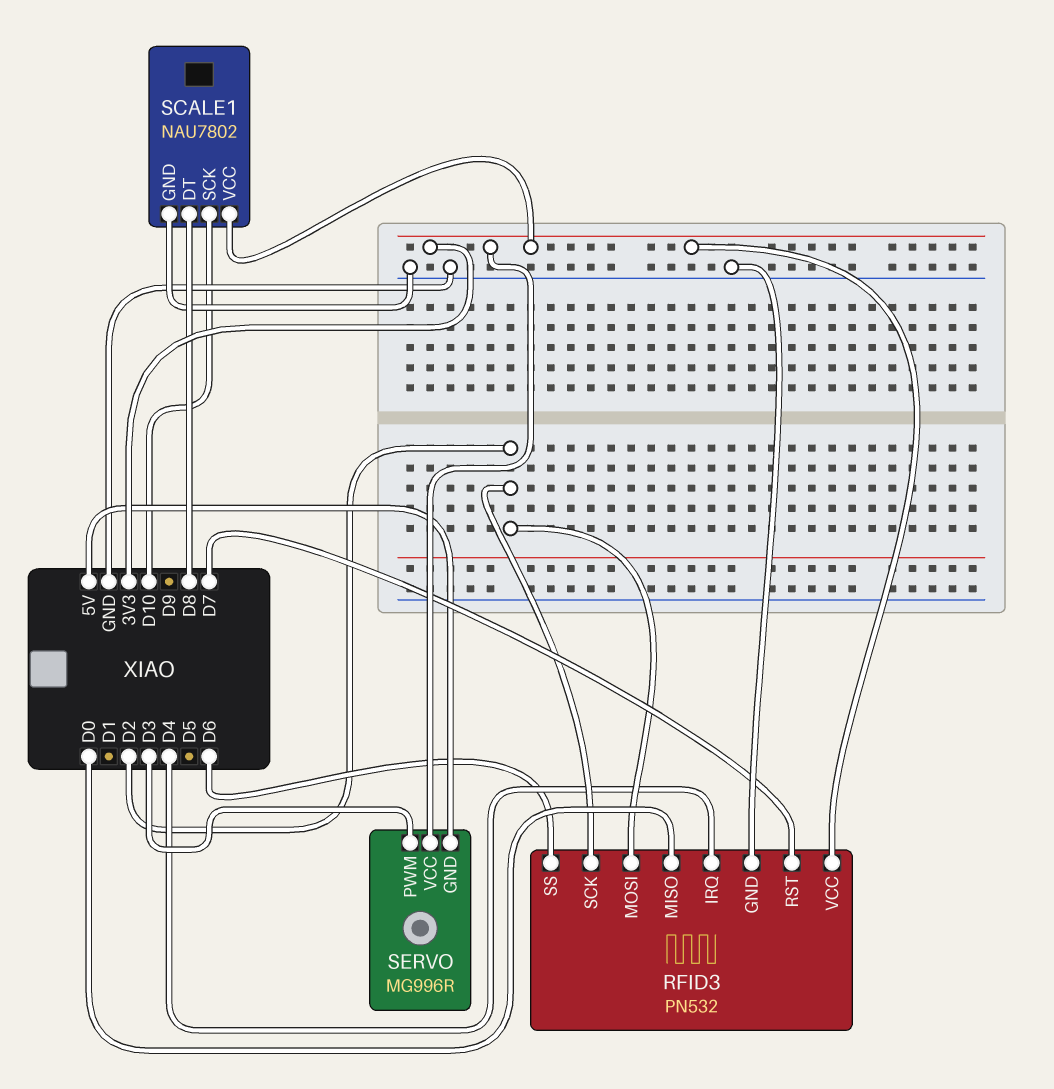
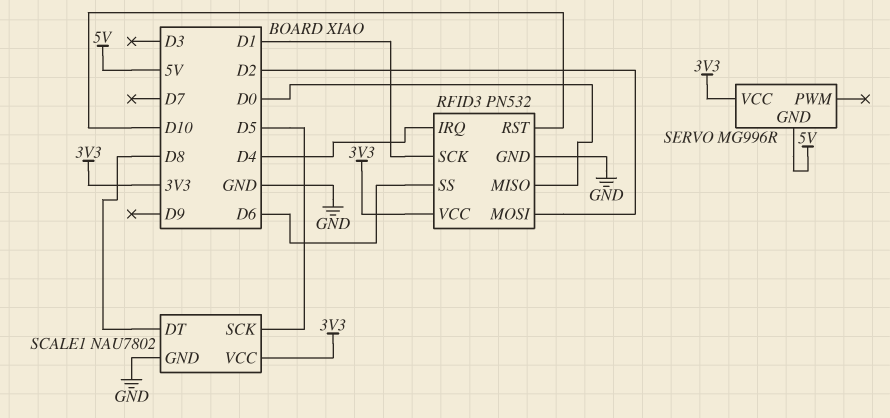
RFID3 pin RST: D7 -> D10
RFID3 pin SCK: D2 -> D1
SCALE1 pin SCK: D10 -> D5
SERVO pin PWM: D3 -> none

